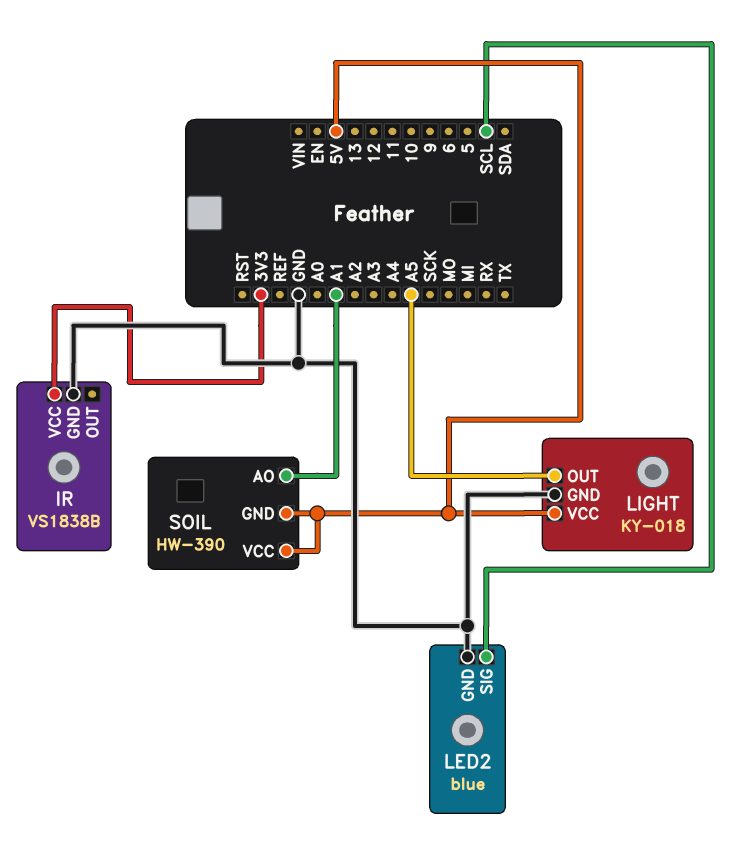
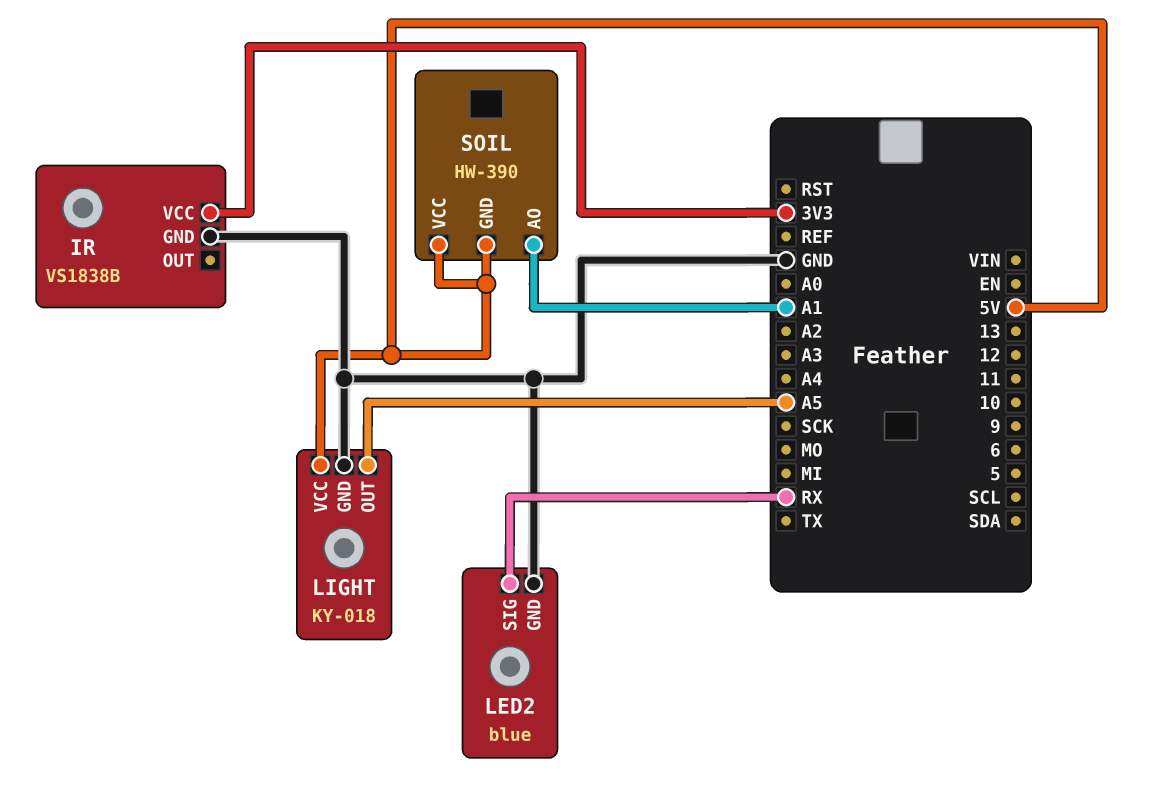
LED2 pin SIG: SCL -> RX

